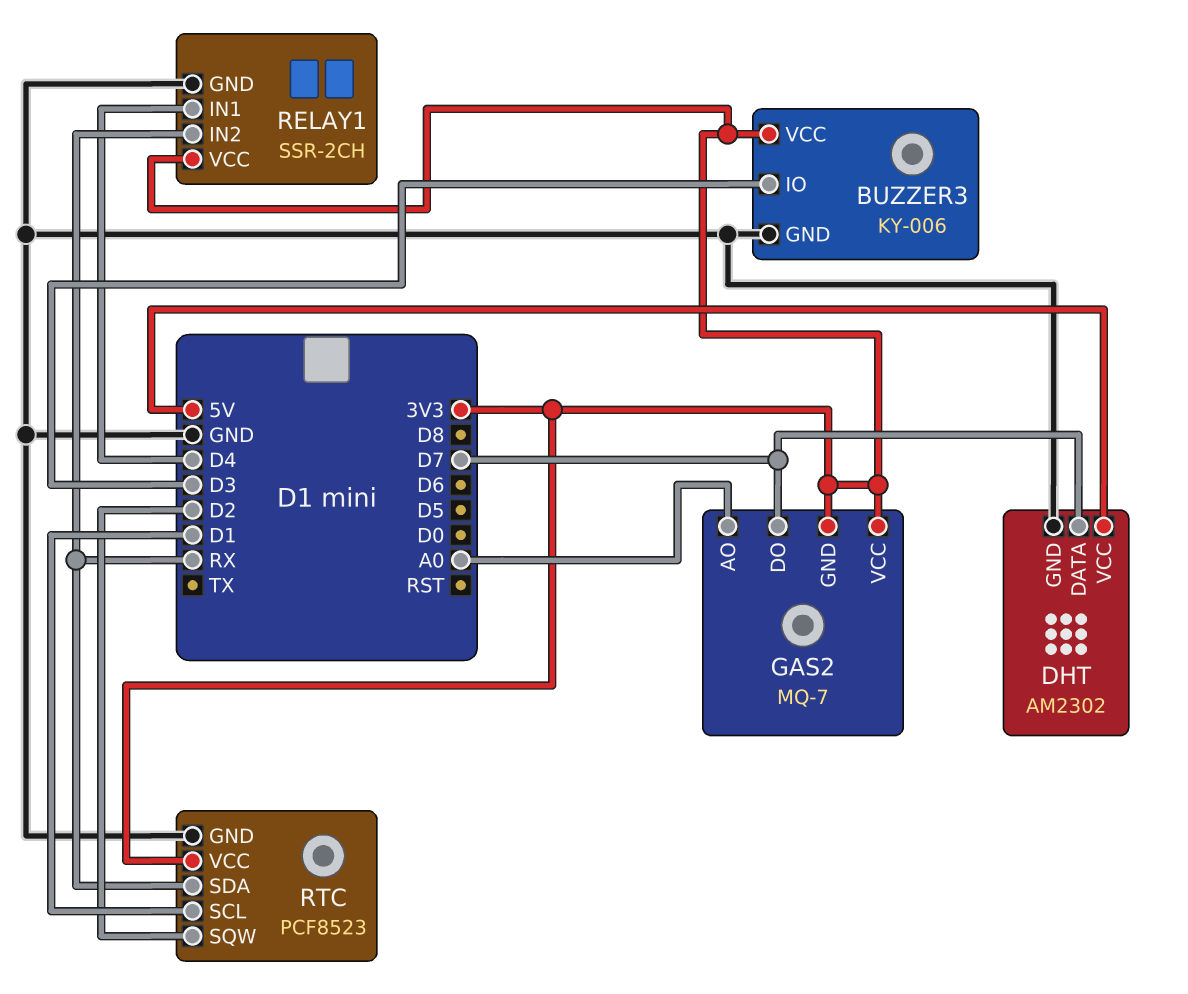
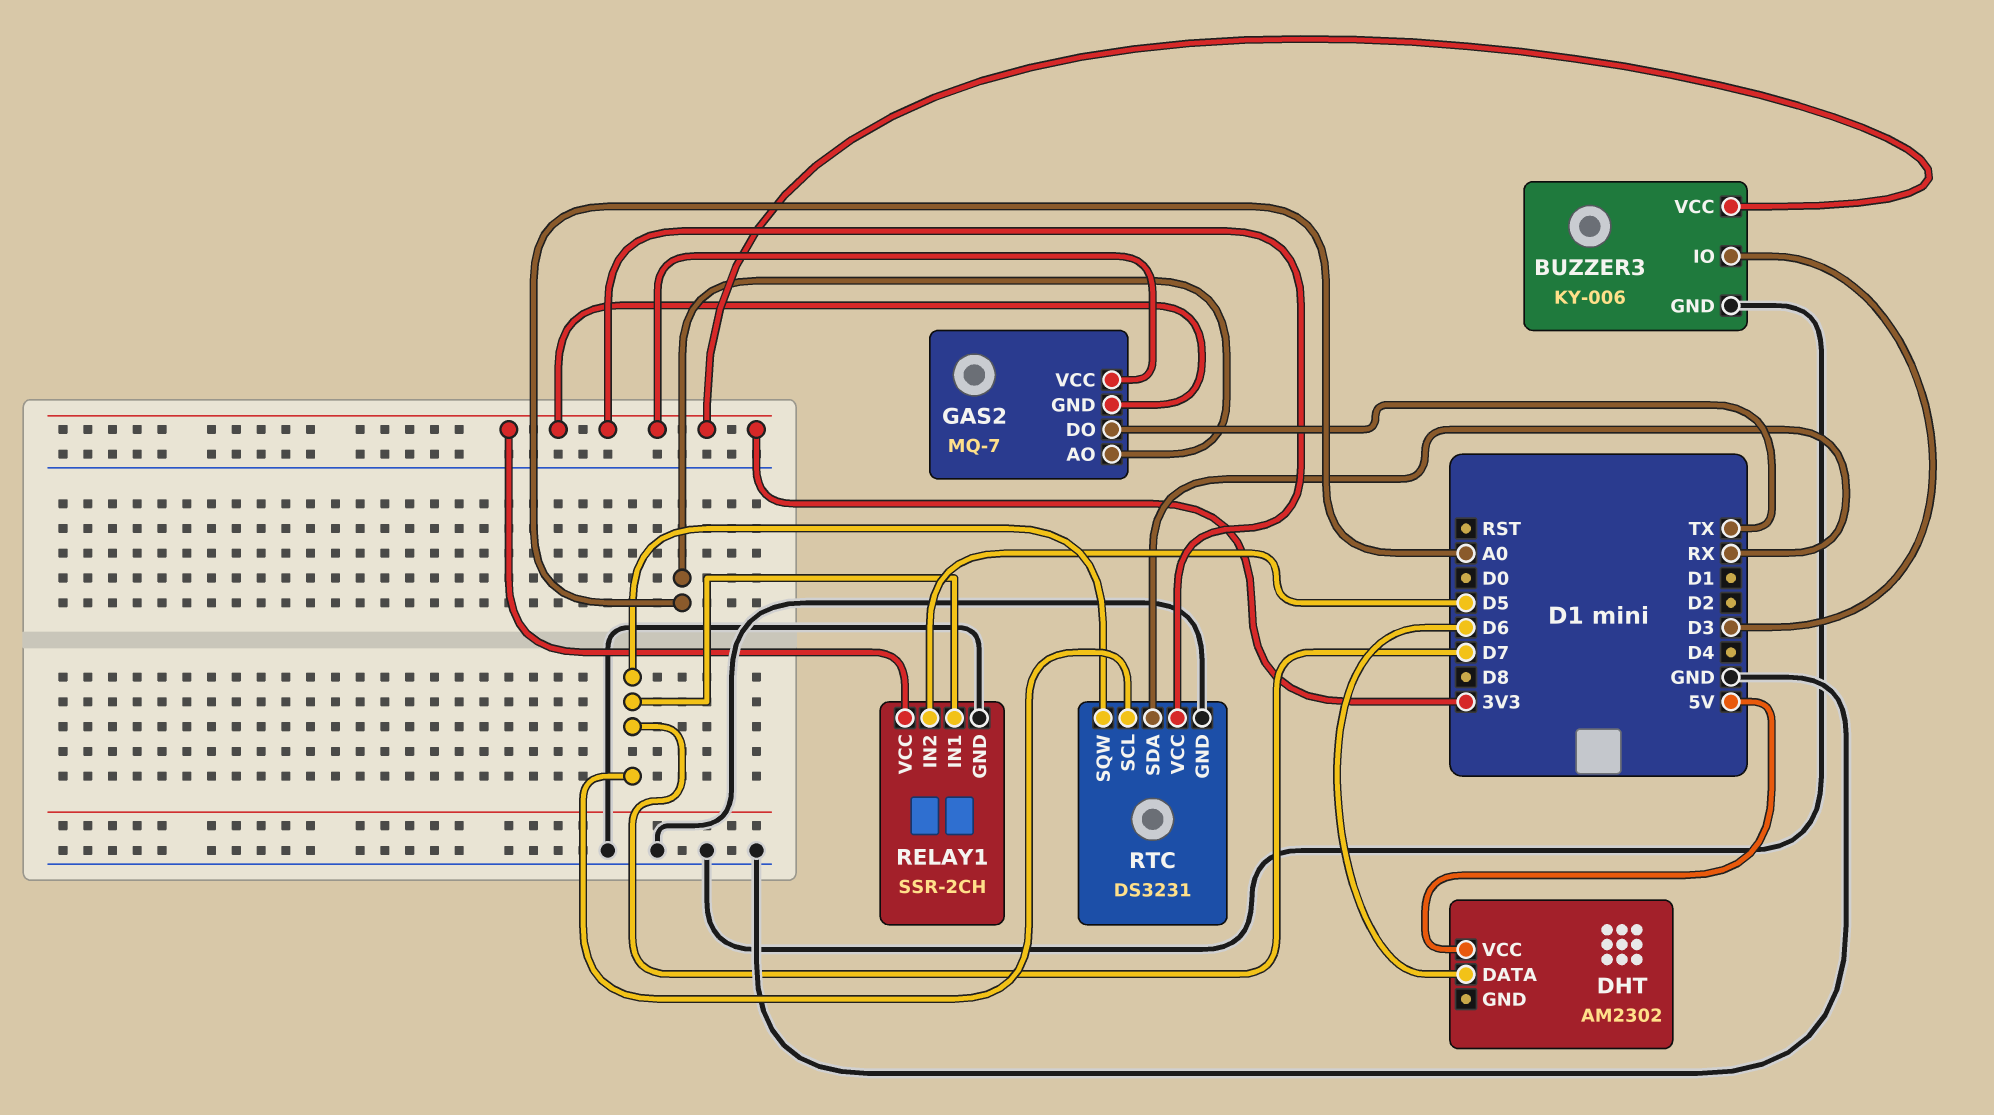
DHT pin DATA: D7 -> D6
DHT pin GND: GND -> none
GAS2 pin DO: D7 -> TX
RELAY1 pin IN1: D4 -> D7
RELAY1 pin IN2: RX -> D5
RTC: PCF8523 -> DS3231
RTC pin SCL: D1 -> D7
RTC pin SQW: D2 -> D7

